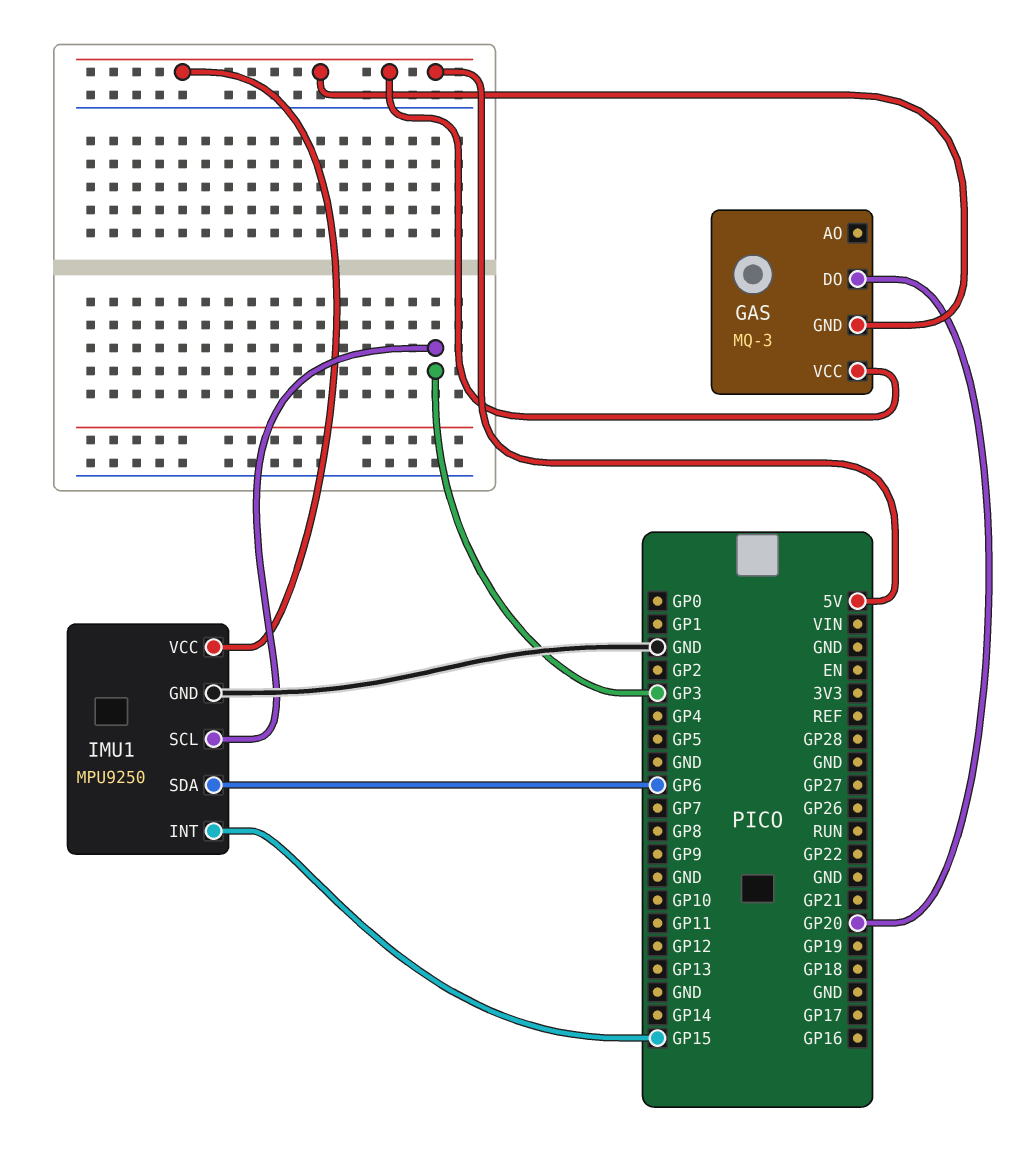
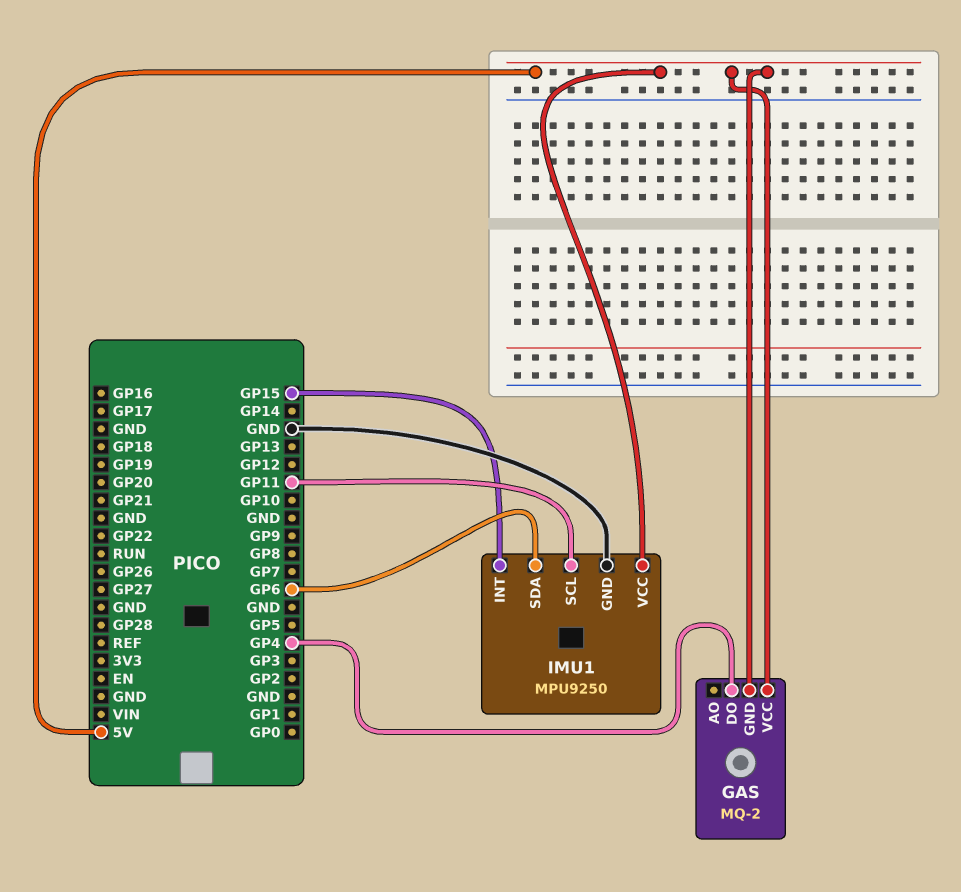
GAS: MQ-3 -> MQ-2
GAS pin DO: GP20 -> GP4
IMU1 pin SCL: GP3 -> GP11

